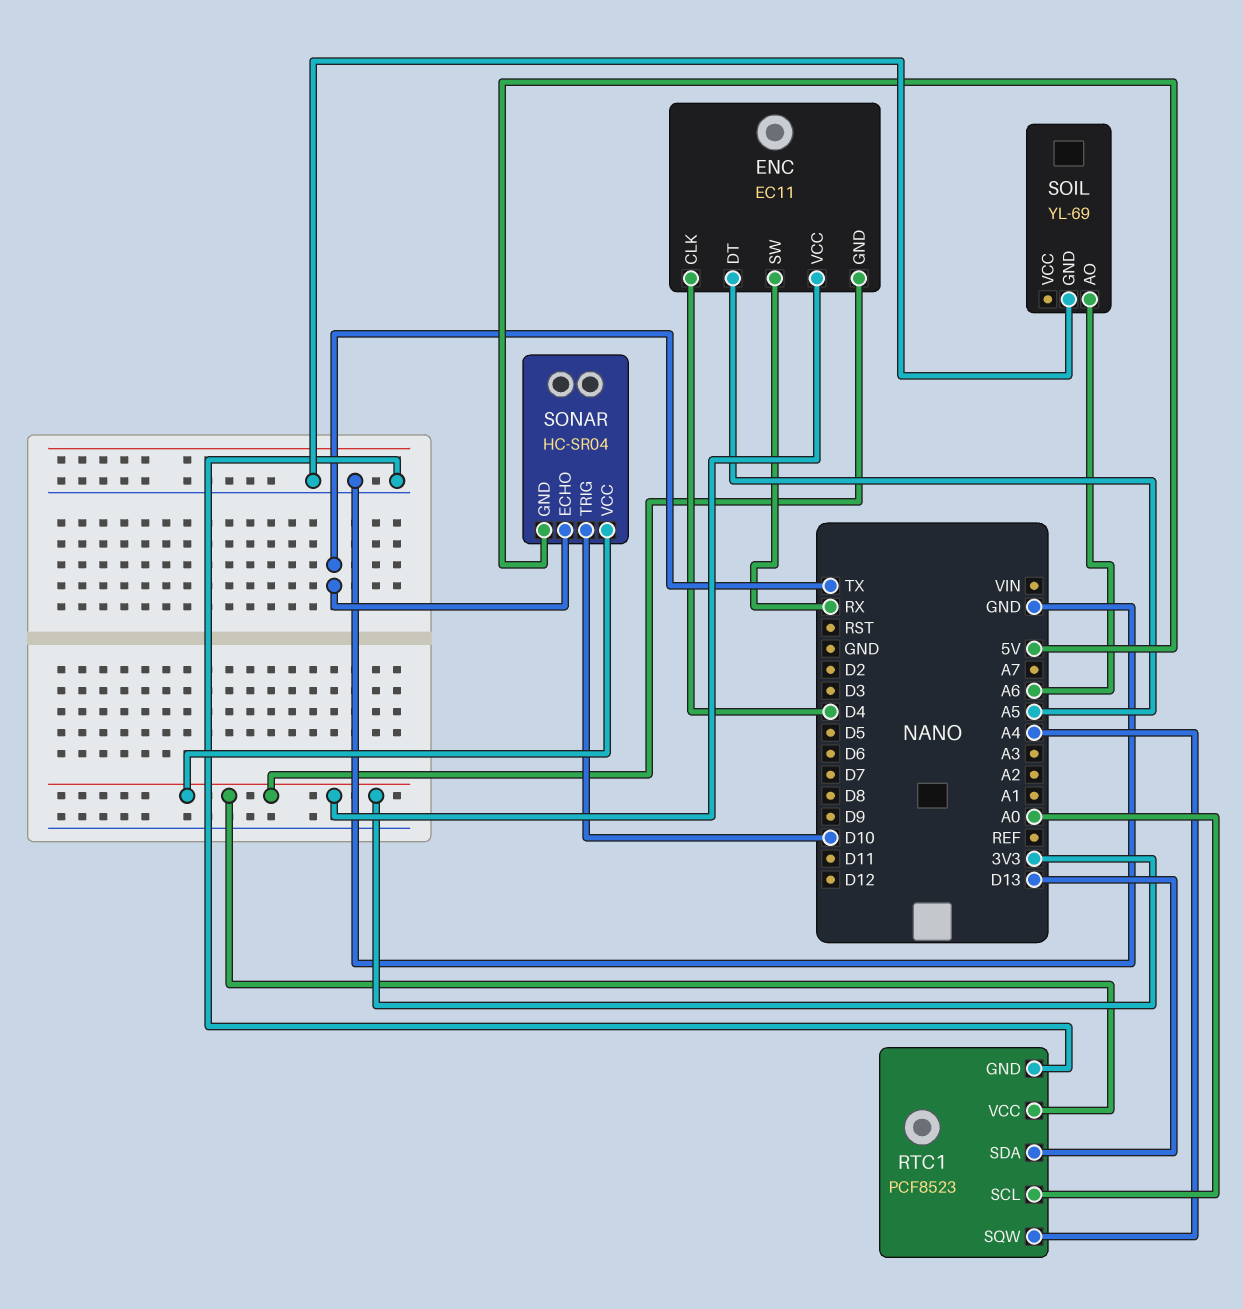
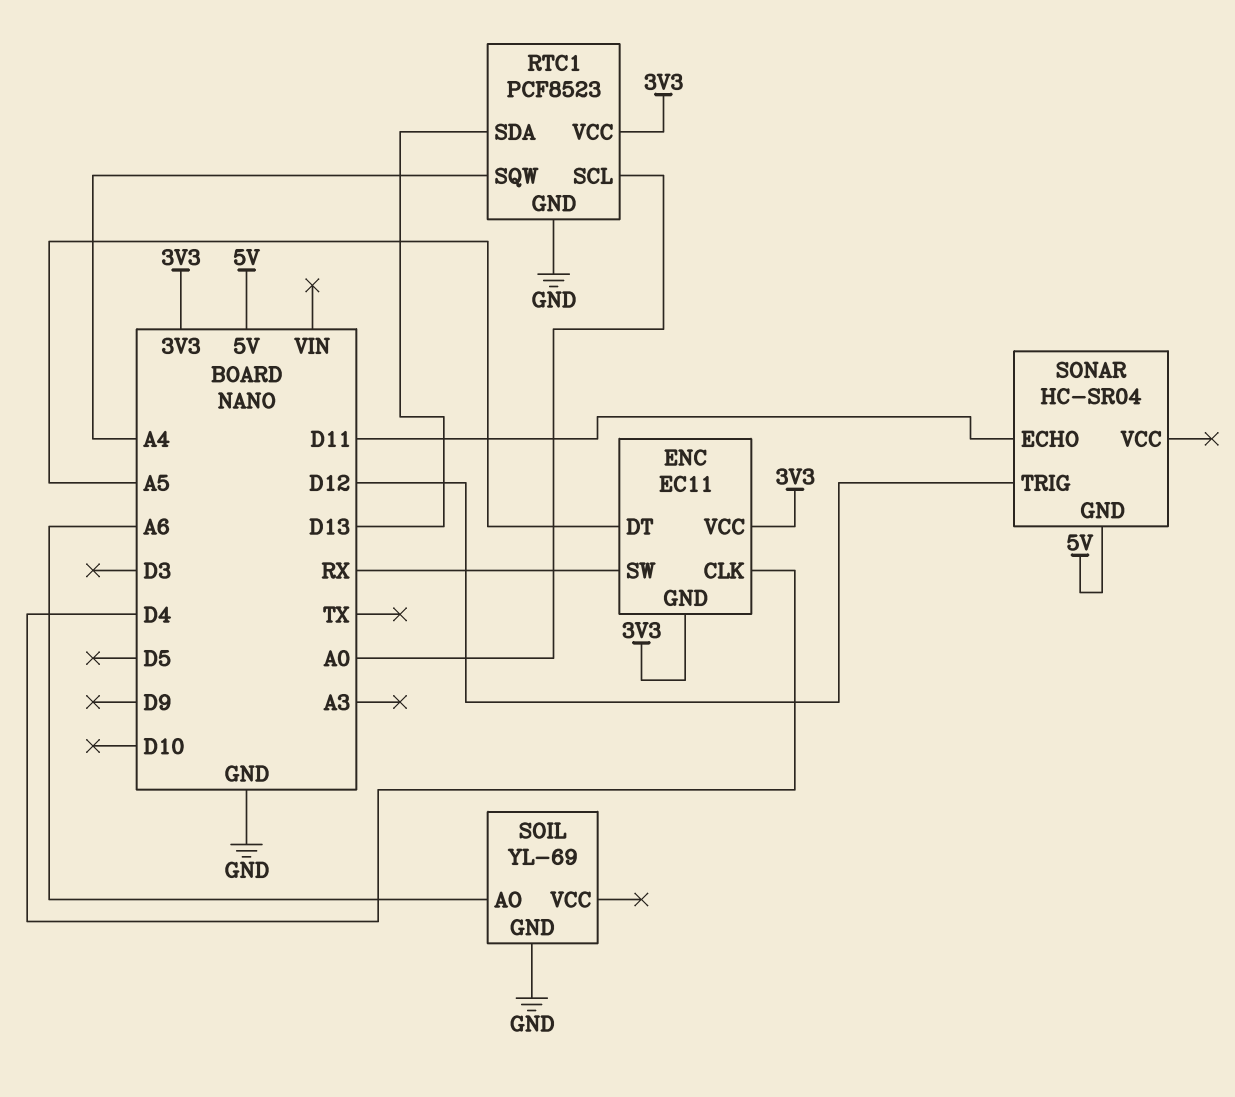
SONAR pin ECHO: TX -> D11
SONAR pin TRIG: D10 -> D12
SONAR pin VCC: 3V3 -> none

